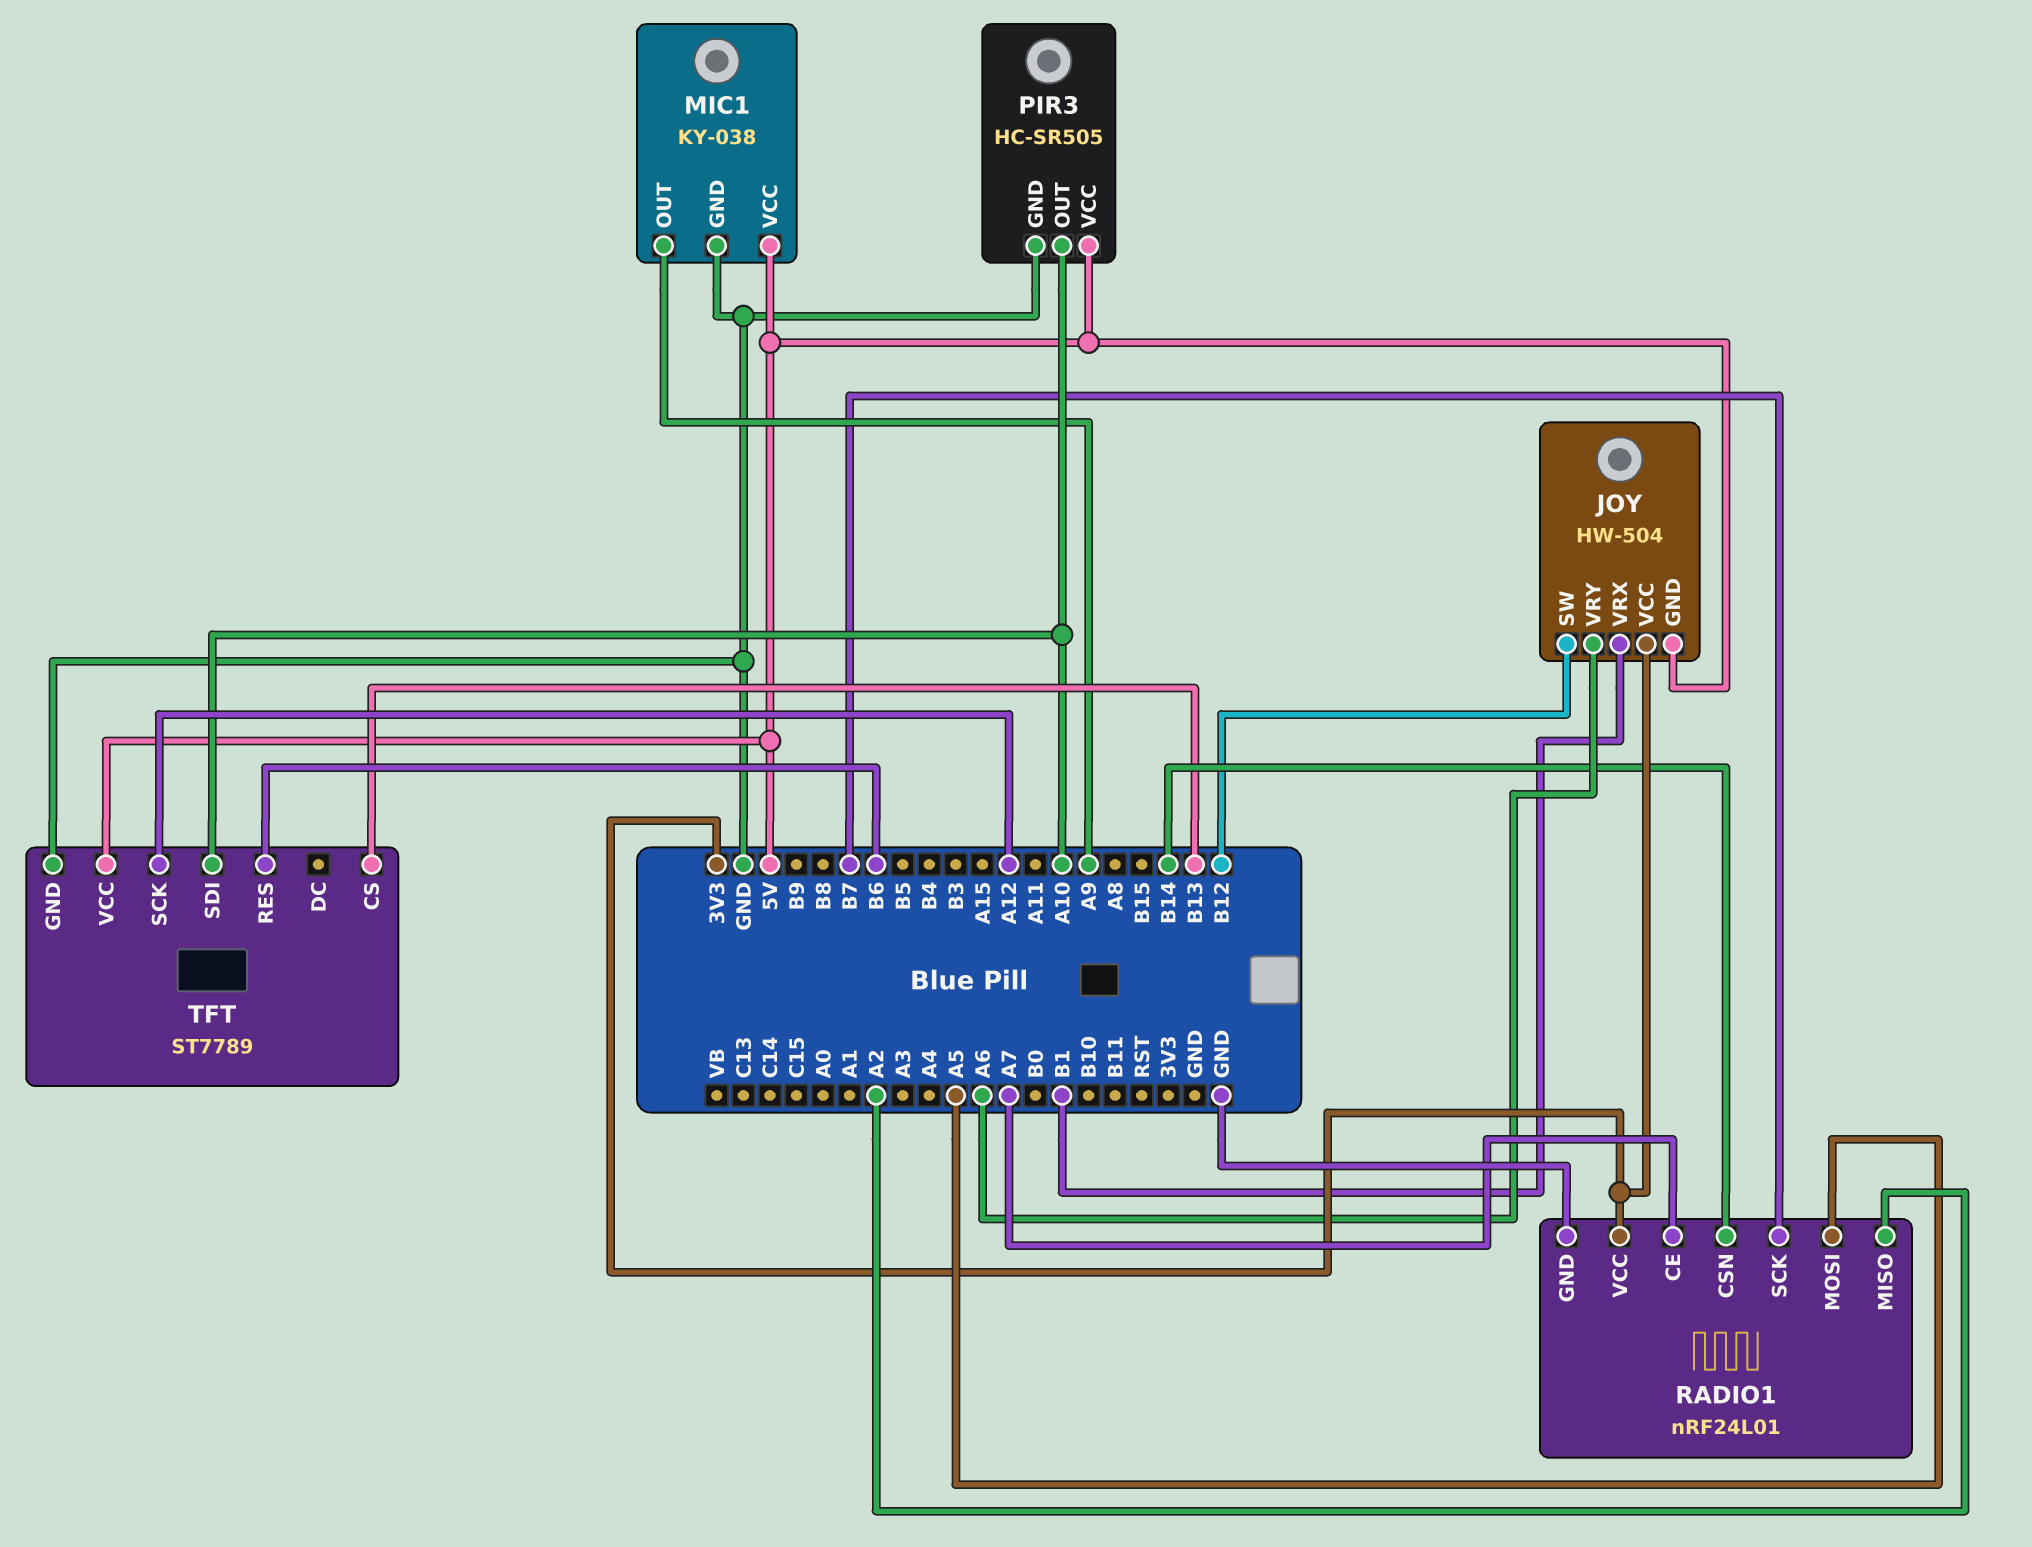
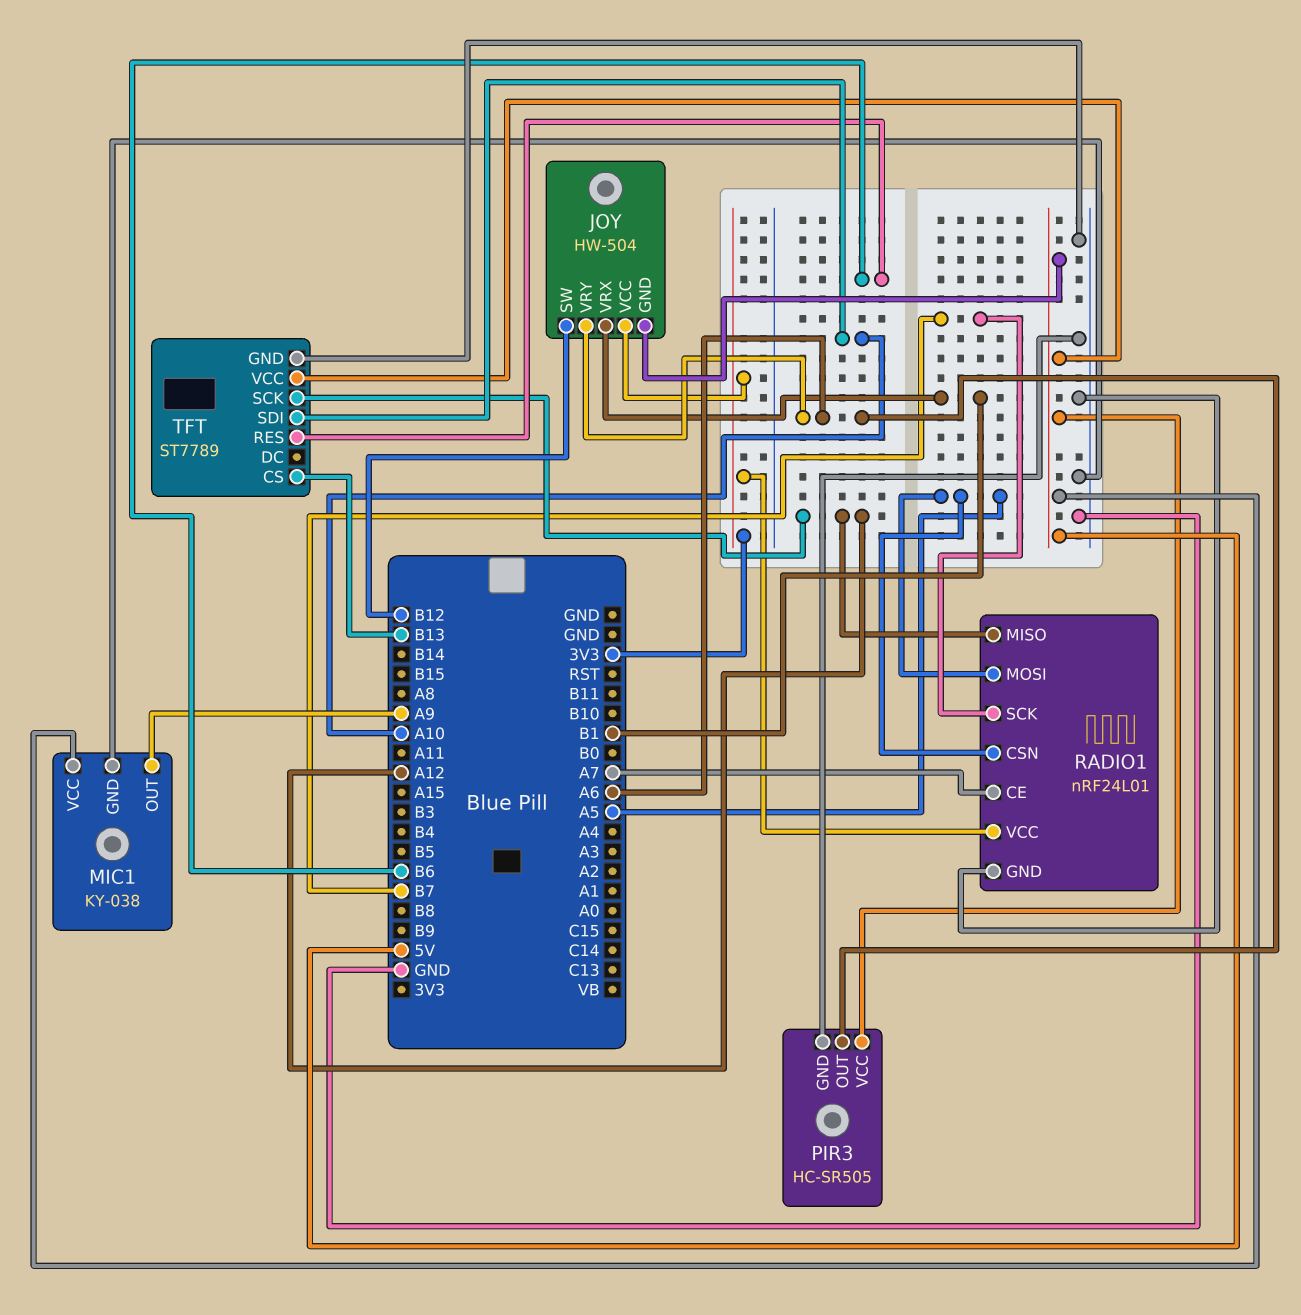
PIR3 pin OUT: A10 -> A6
RADIO1 pin CSN: B14 -> A5
RADIO1 pin MISO: A2 -> A12

